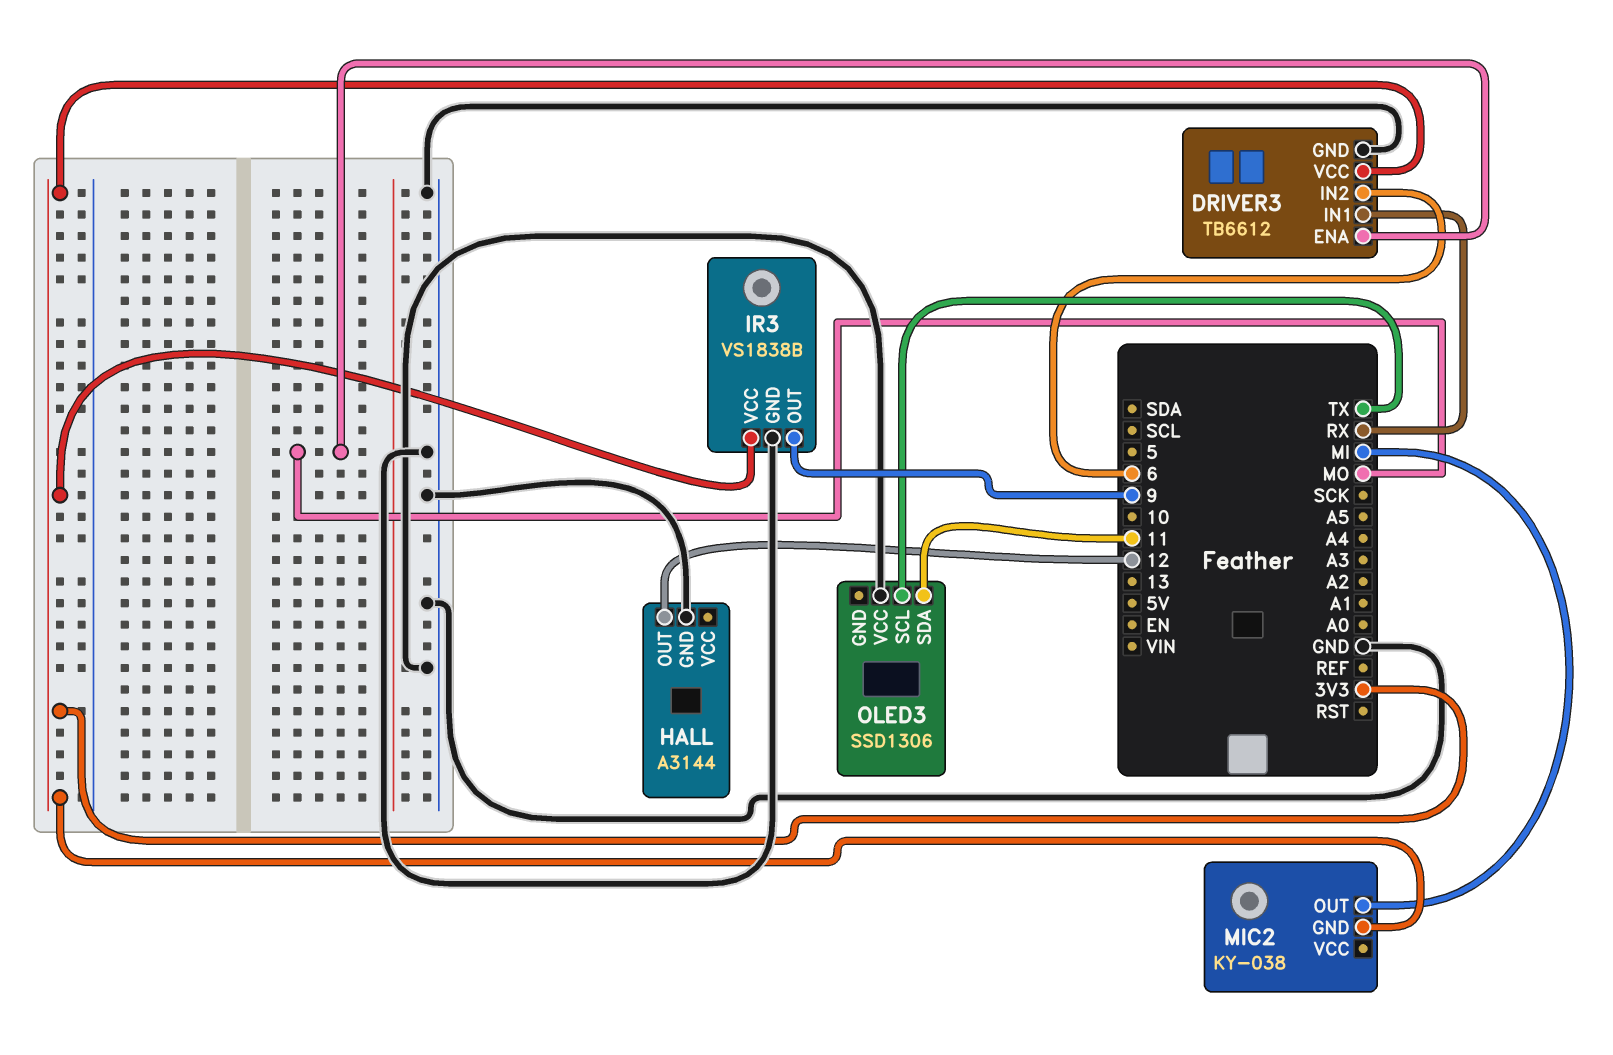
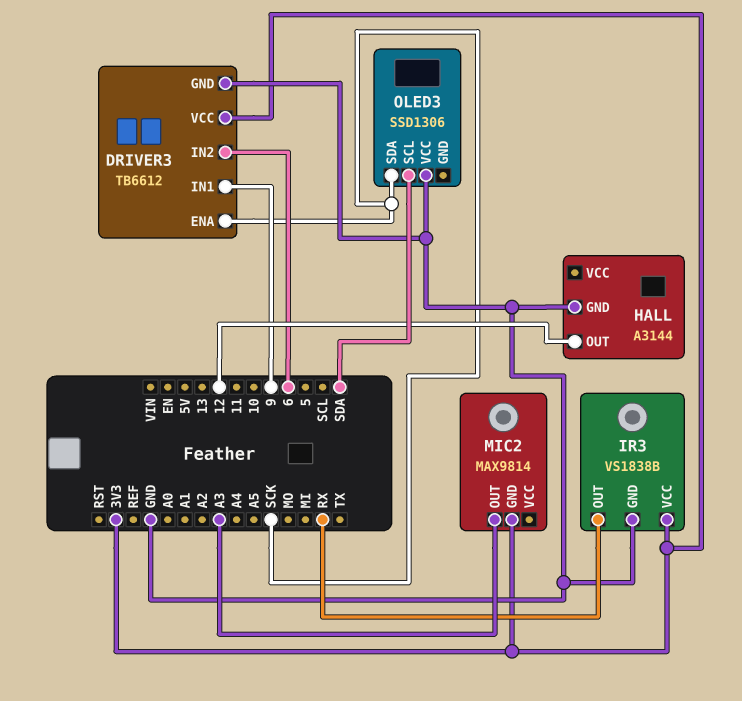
DRIVER3 pin ENA: MO -> SCK
DRIVER3 pin IN1: RX -> 9
IR3 pin OUT: 9 -> RX
MIC2: KY-038 -> MAX9814
MIC2 pin OUT: MI -> A3
OLED3 pin SCL: TX -> SDA
OLED3 pin SDA: 11 -> SCK

